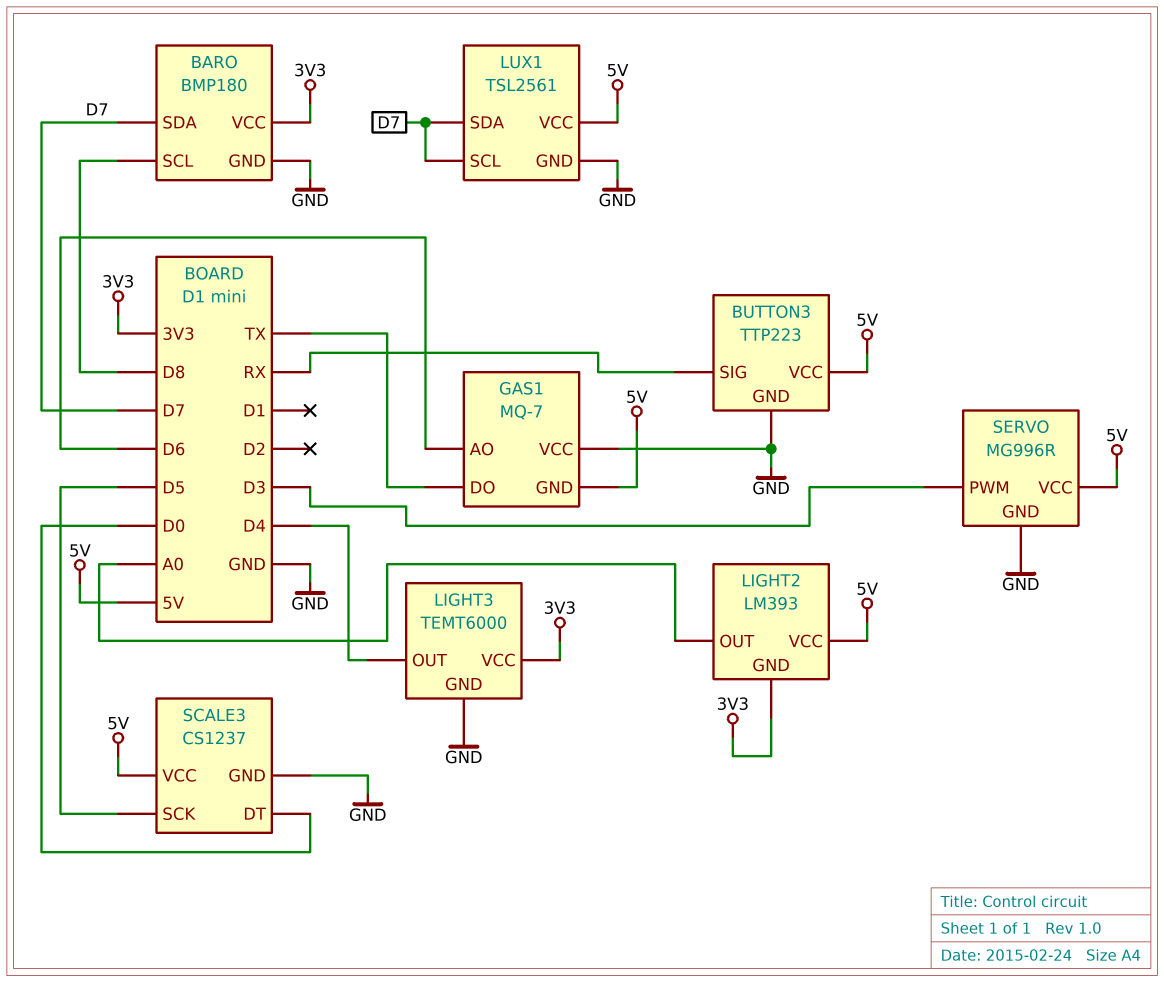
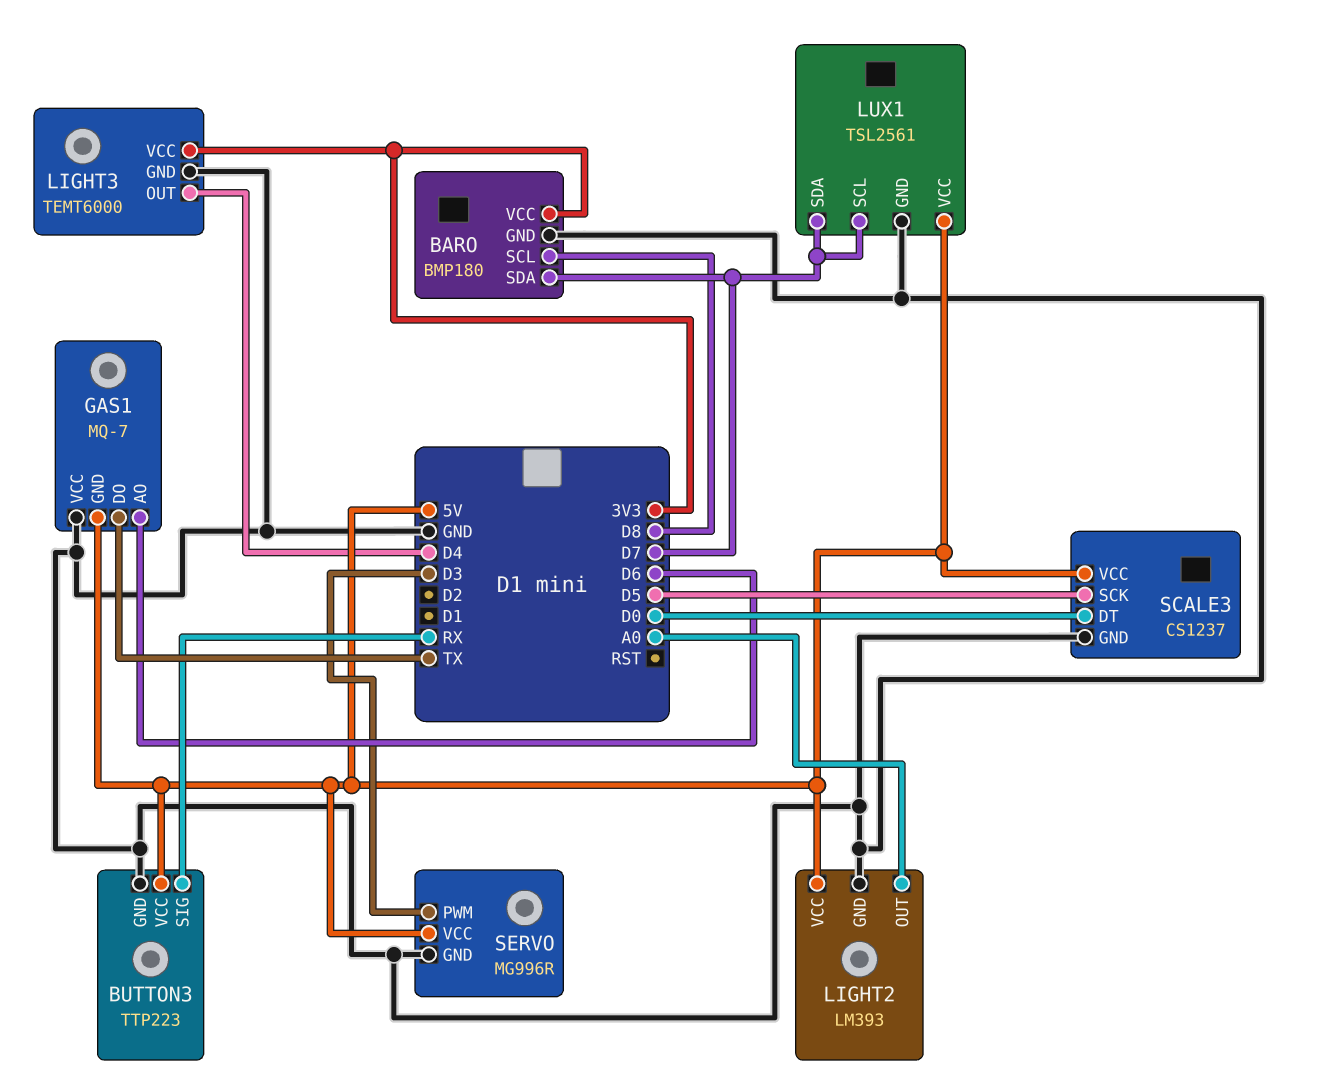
LIGHT2 pin GND: 3V3 -> GND

